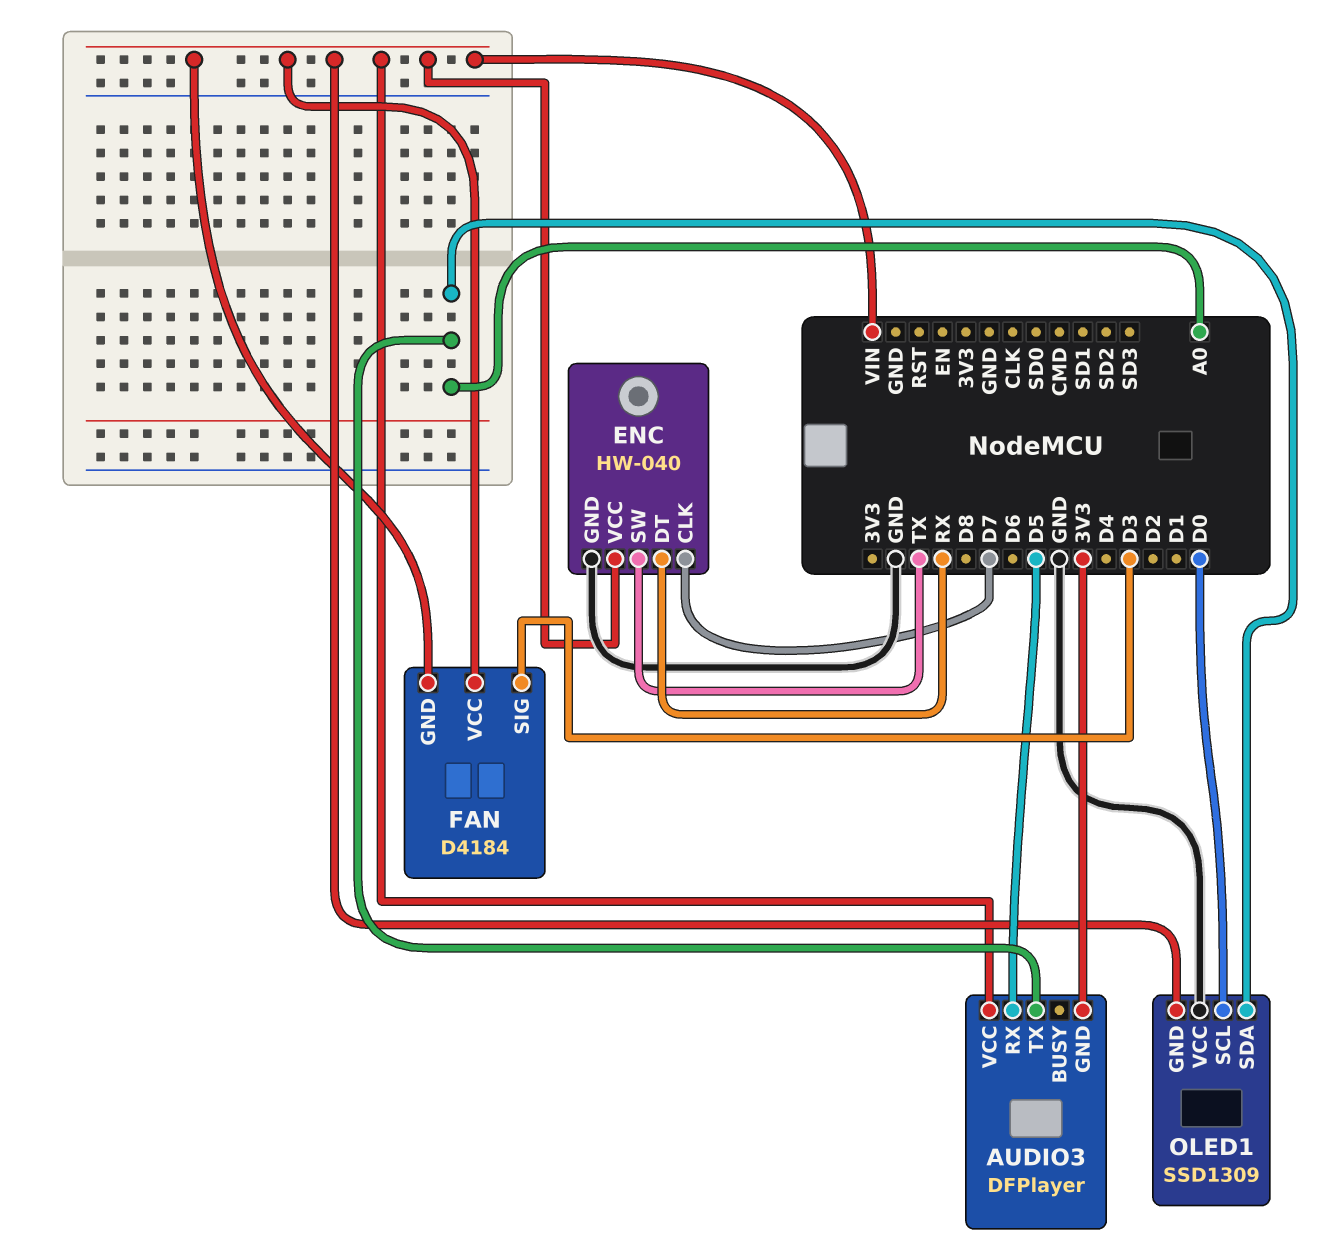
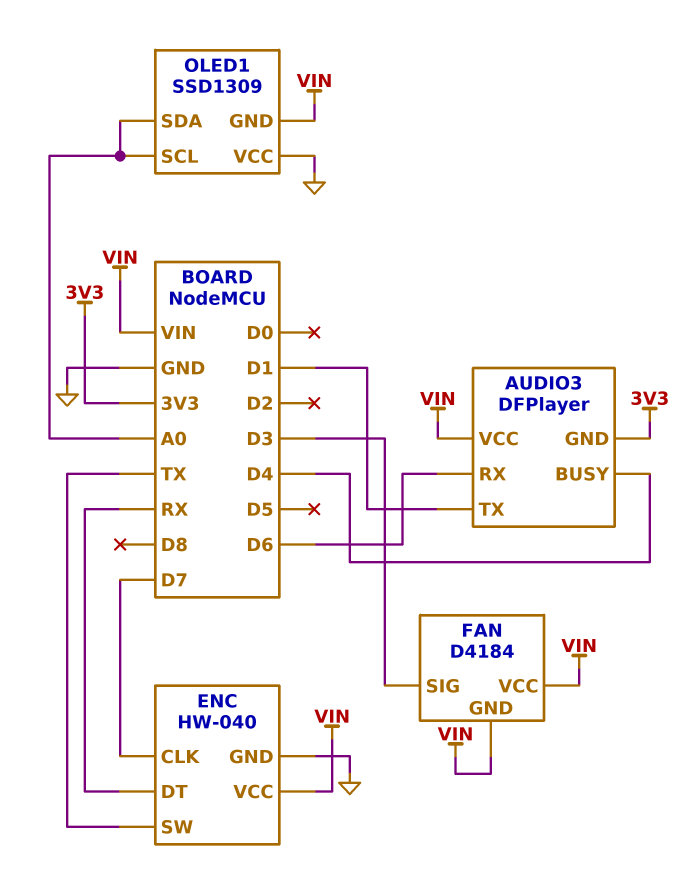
AUDIO3 pin BUSY: none -> D4
AUDIO3 pin RX: D5 -> D6
AUDIO3 pin TX: A0 -> D1
OLED1 pin SCL: D0 -> A0

